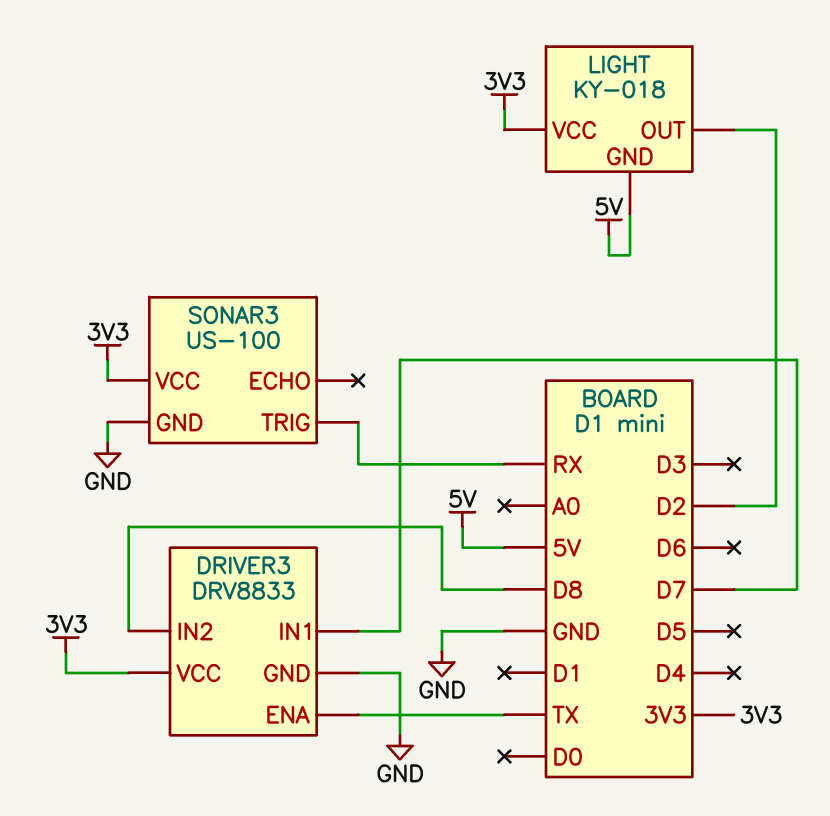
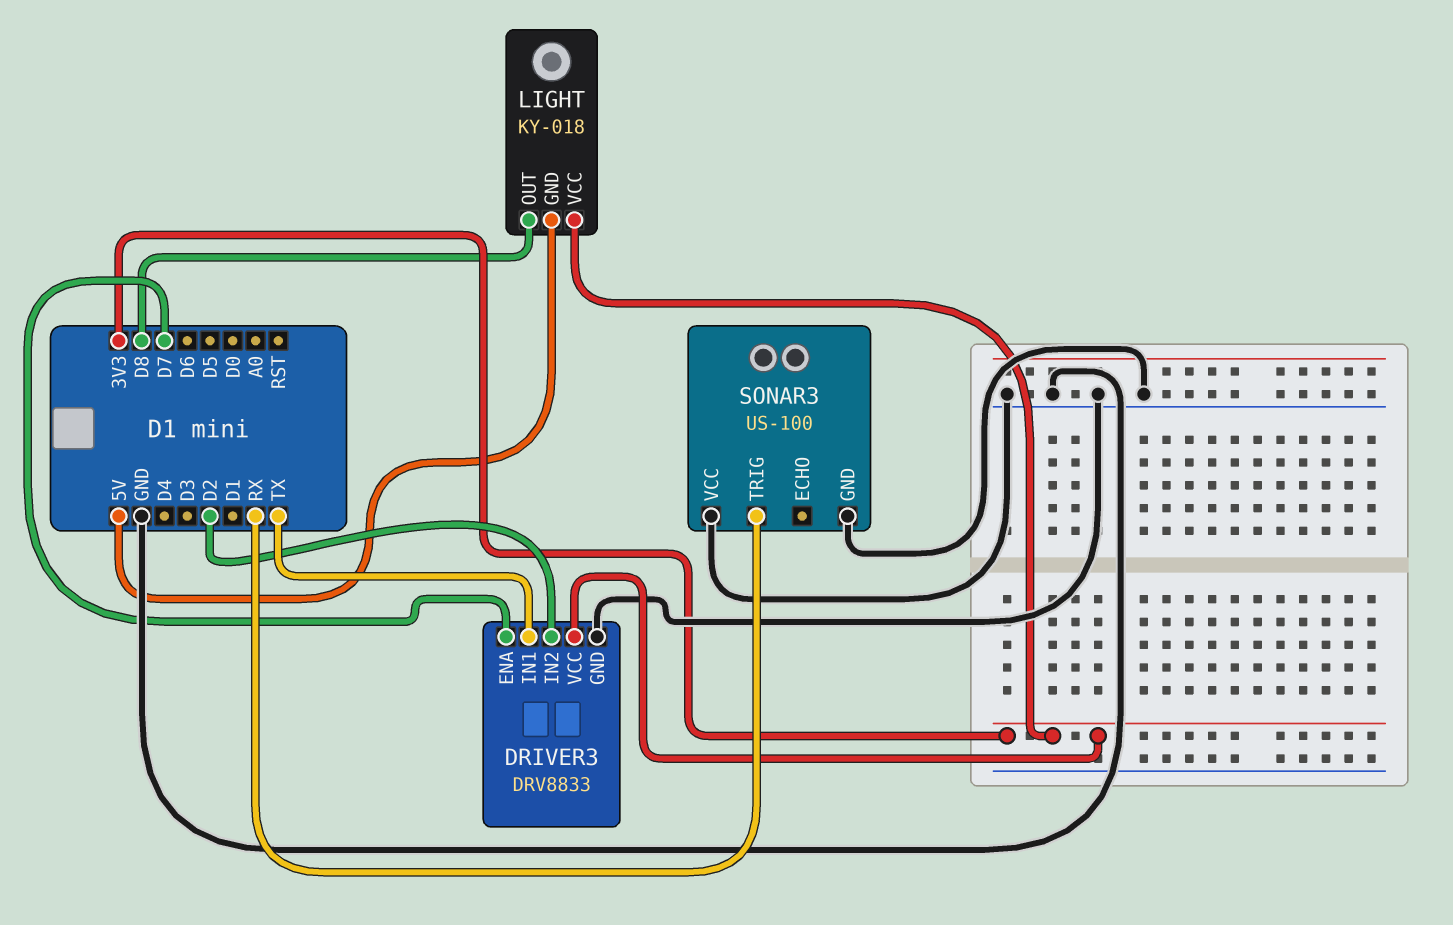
DRIVER3 pin ENA: TX -> D7
DRIVER3 pin IN1: D7 -> TX
DRIVER3 pin IN2: D8 -> D2
LIGHT pin OUT: D2 -> D8
SONAR3 pin VCC: 3V3 -> GND

